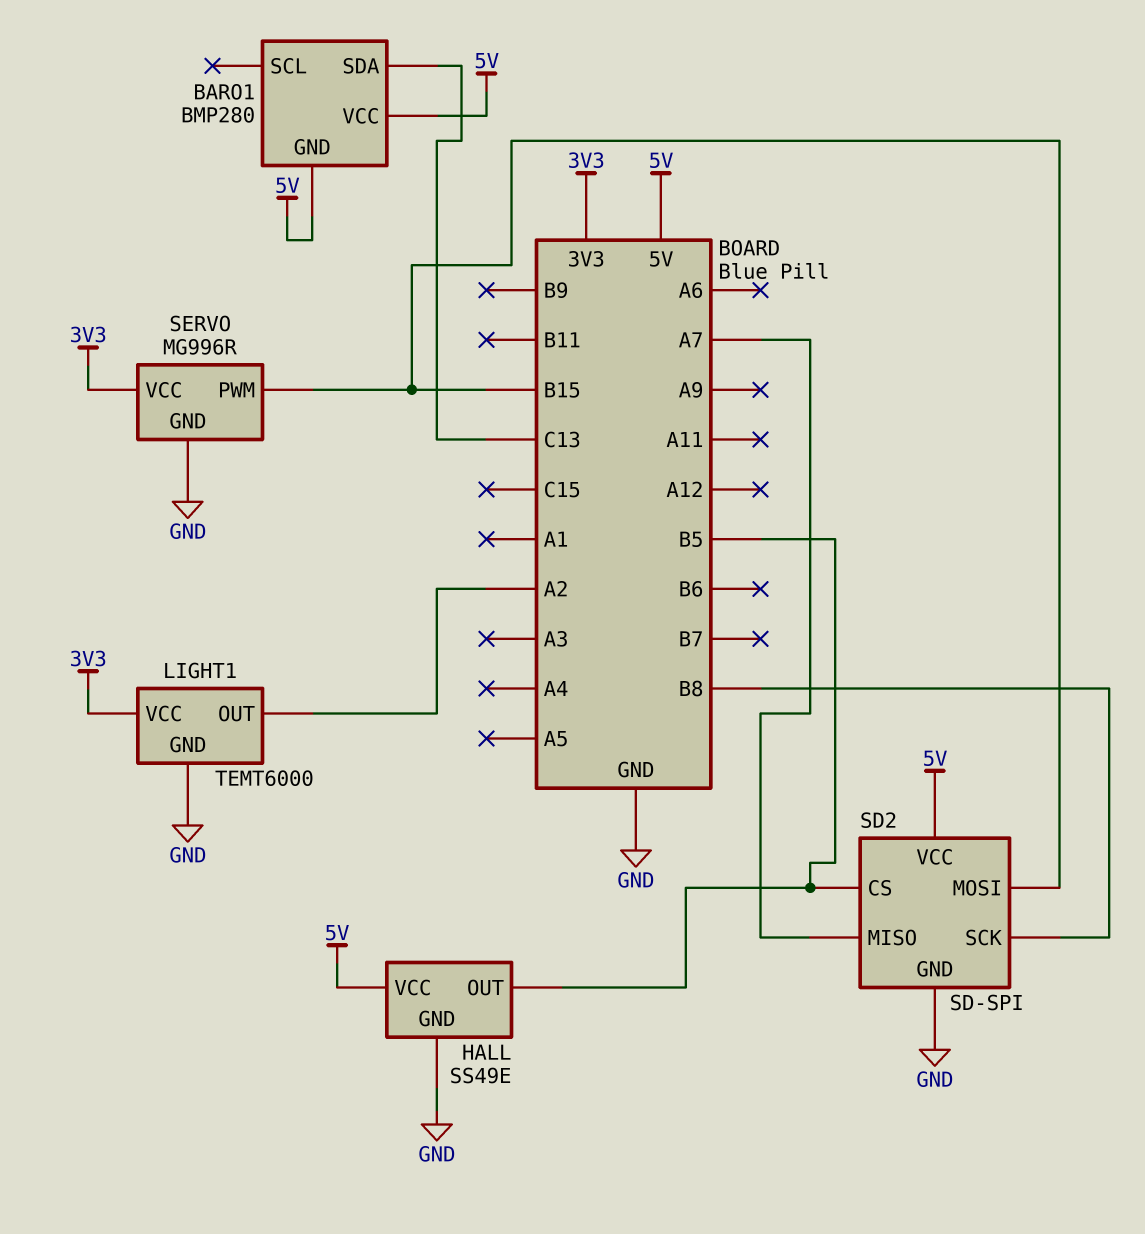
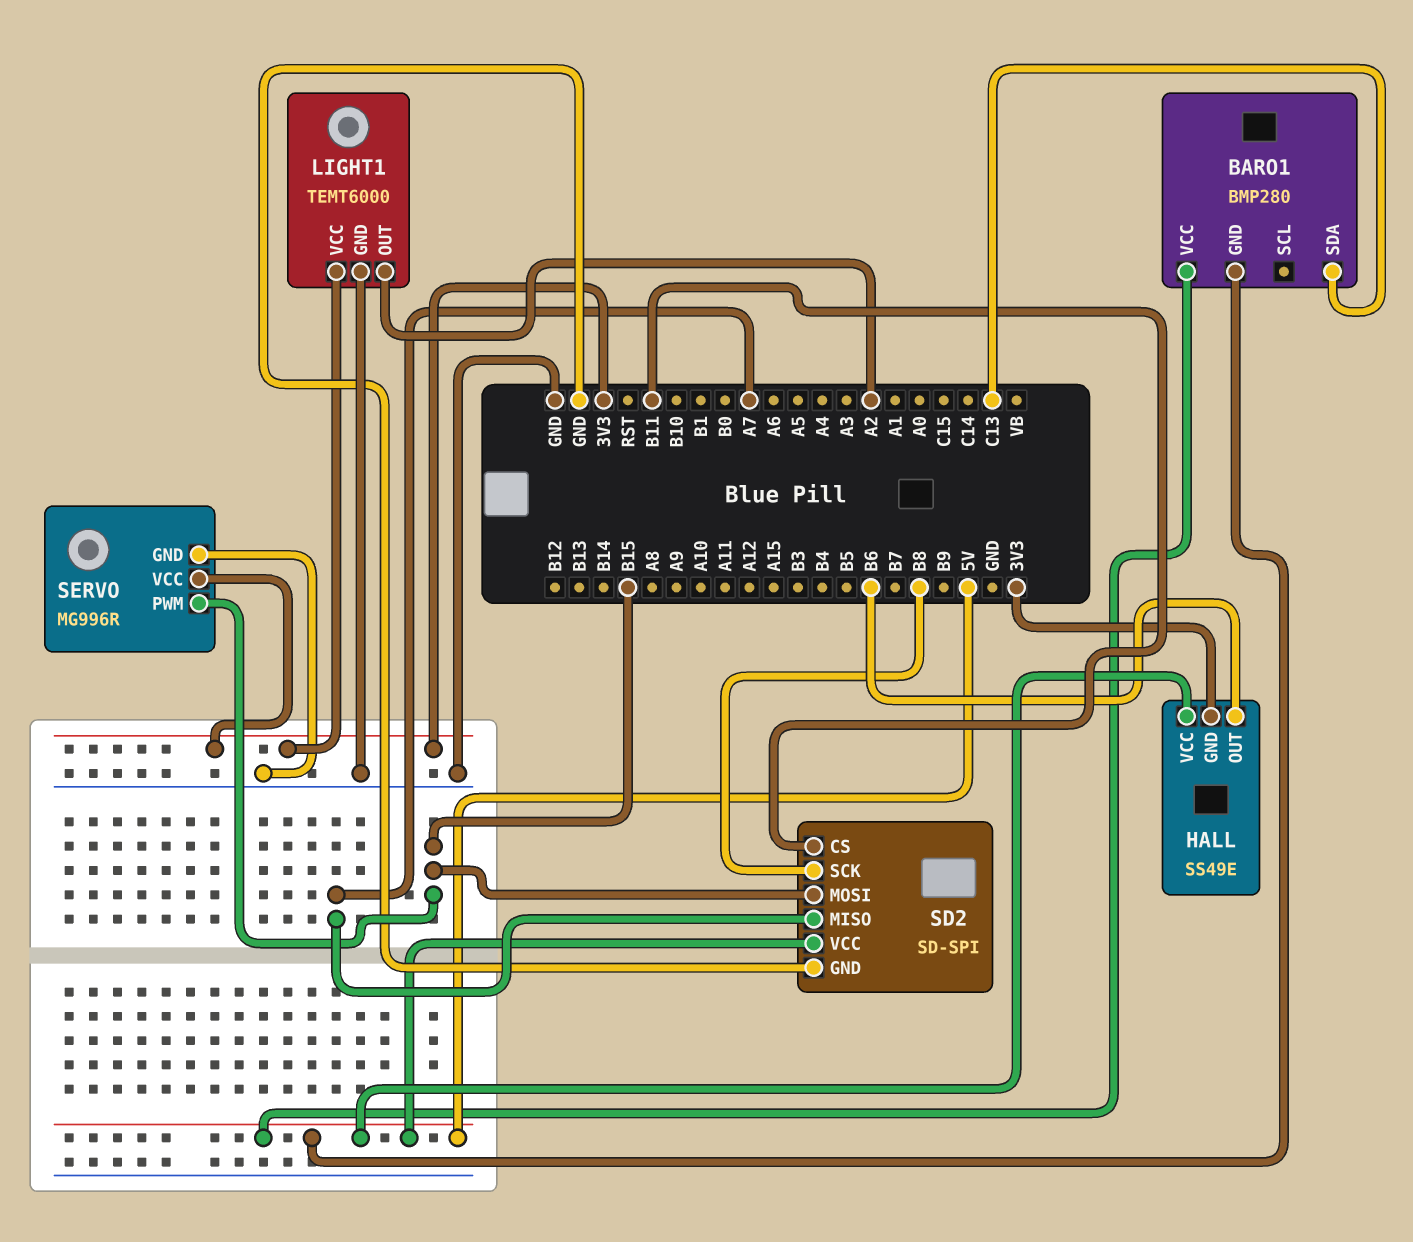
HALL pin GND: GND -> 3V3
HALL pin OUT: B5 -> B6
SD2 pin CS: B5 -> B11

